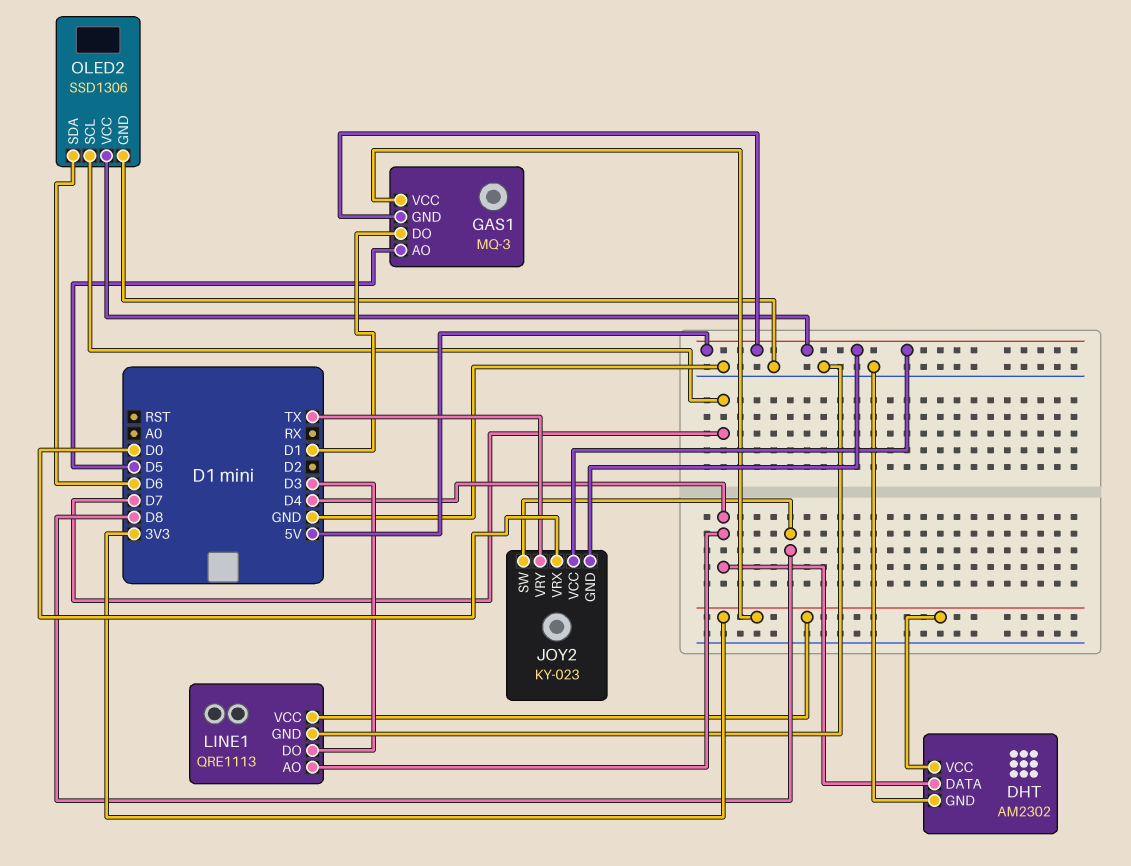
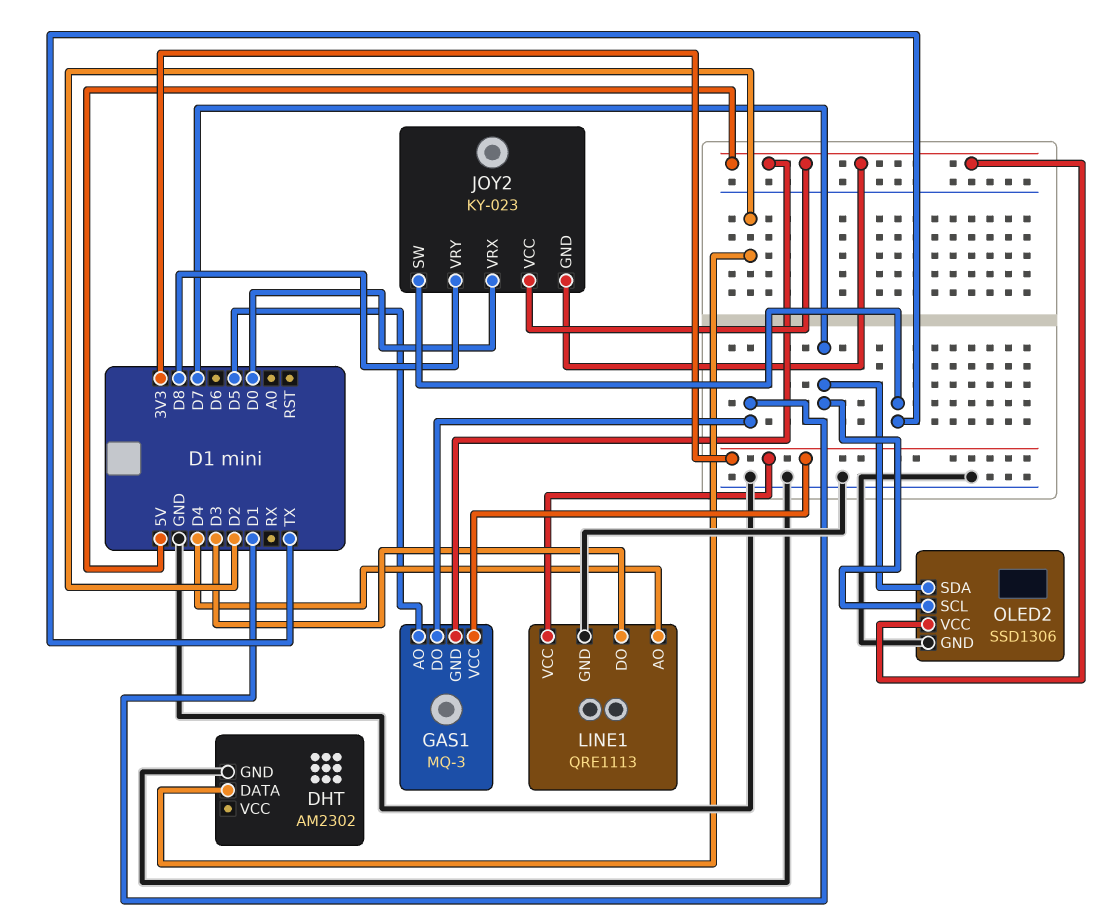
DHT pin DATA: D4 -> D2
DHT pin VCC: 3V3 -> none
JOY2 pin SW: D8 -> TX
JOY2 pin VRY: TX -> D8
OLED2 pin SDA: D6 -> D7

